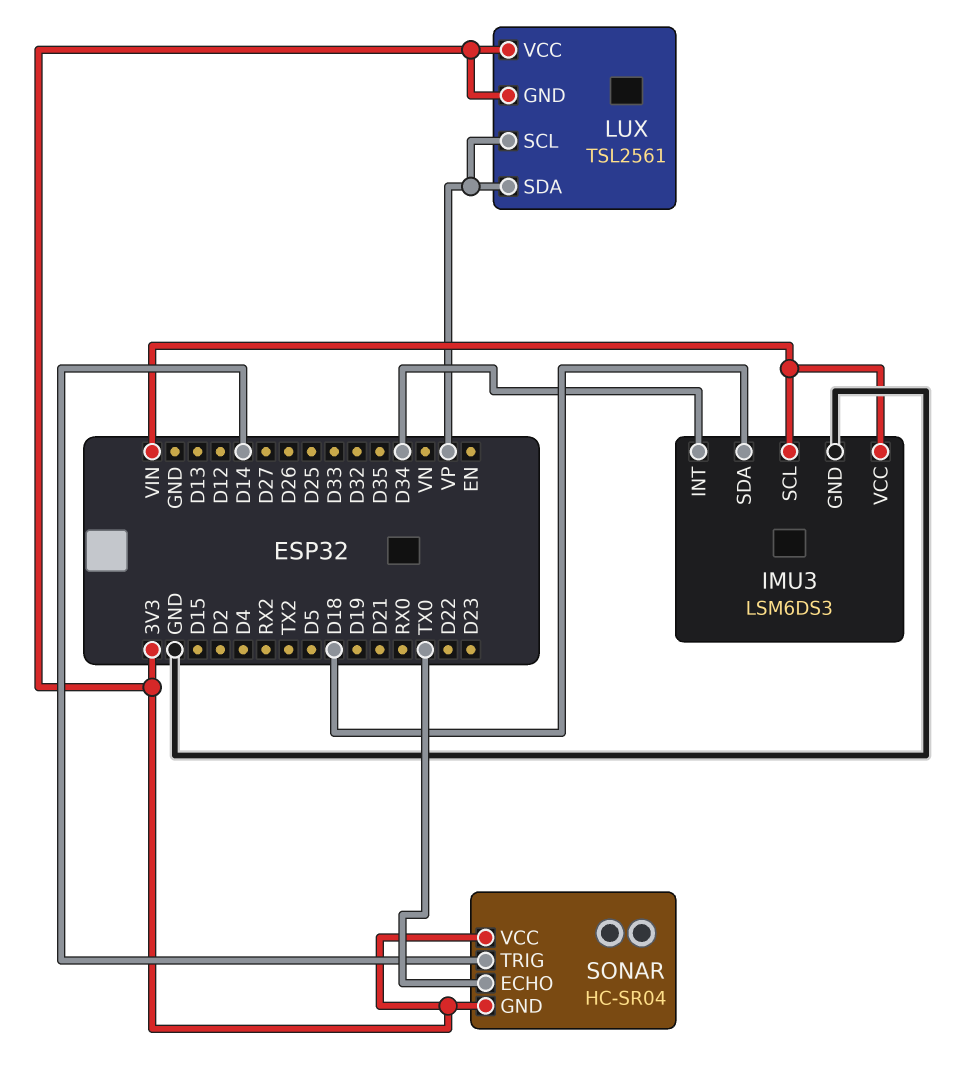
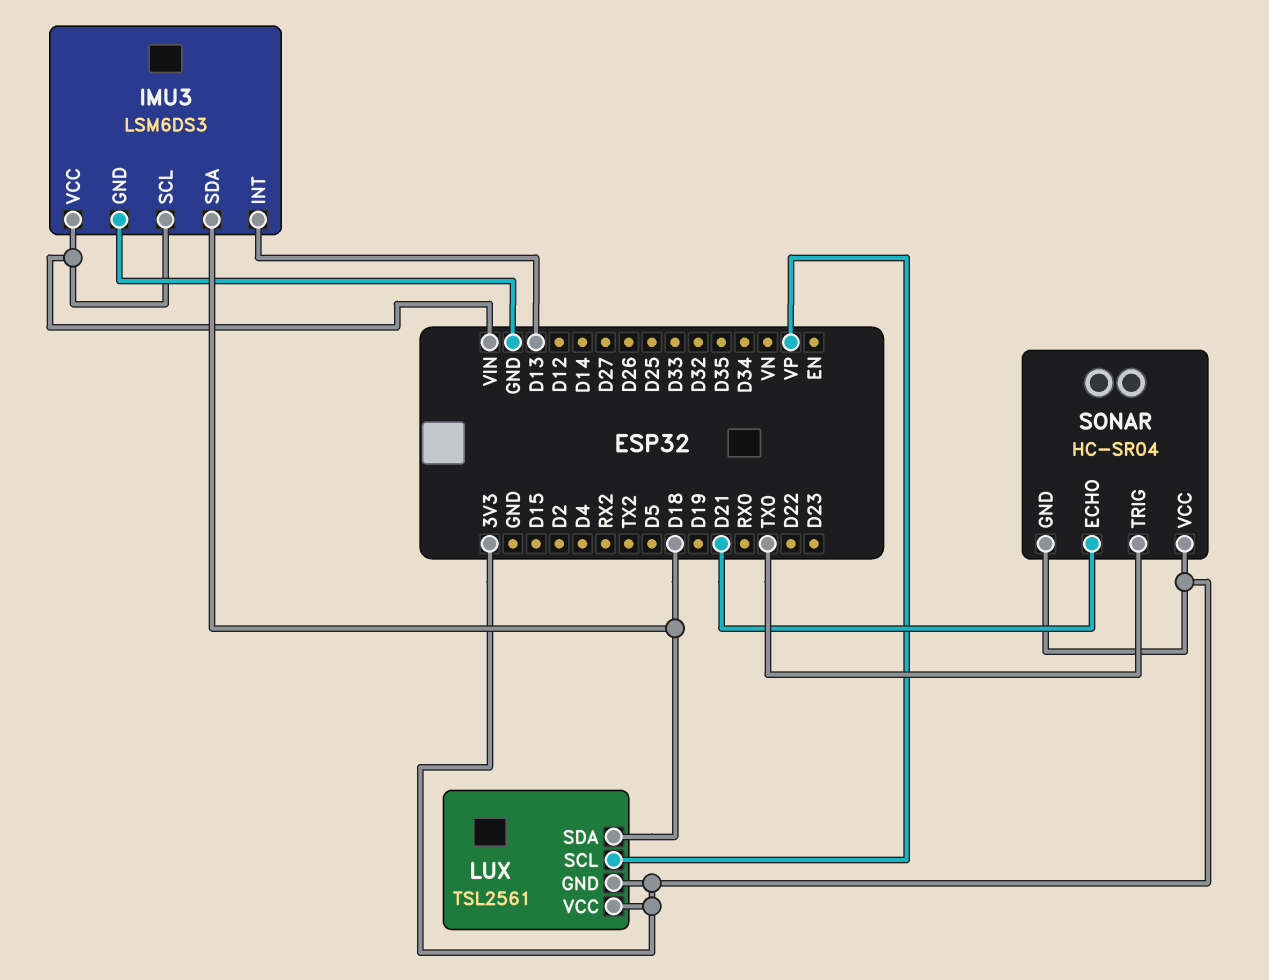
IMU3 pin INT: D34 -> D13
LUX pin SDA: VP -> D18
SONAR pin ECHO: TX0 -> D21
SONAR pin TRIG: D14 -> TX0

